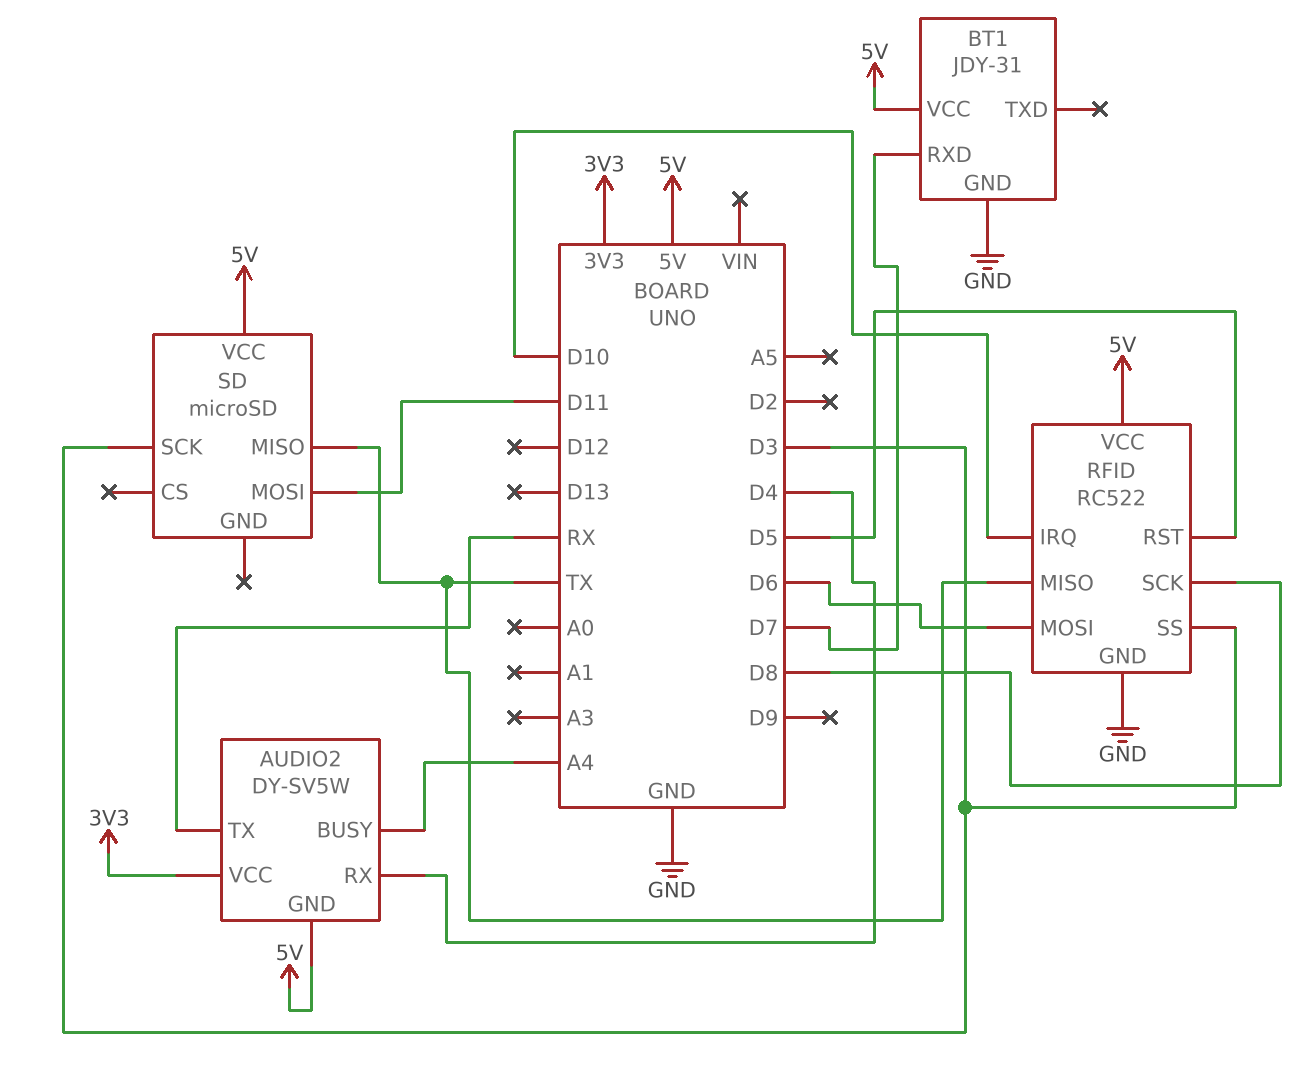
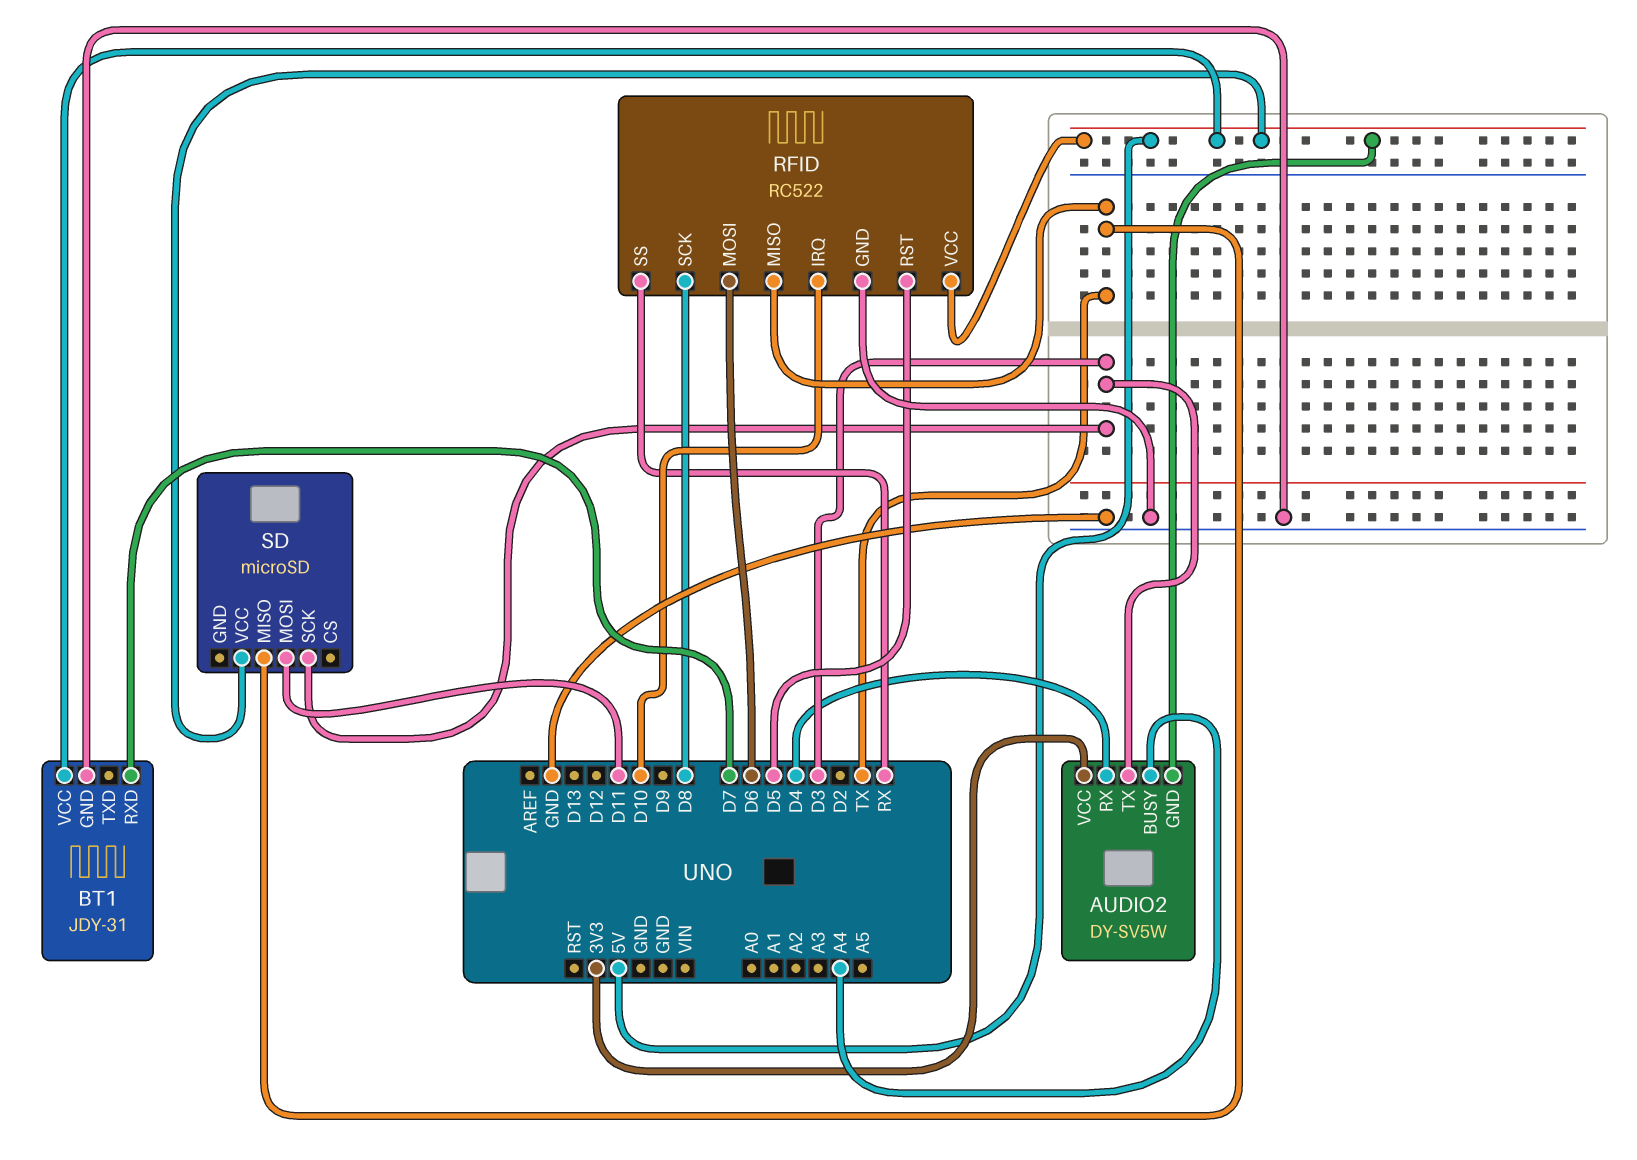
AUDIO2 pin TX: RX -> D3
RFID pin SS: D3 -> RX

